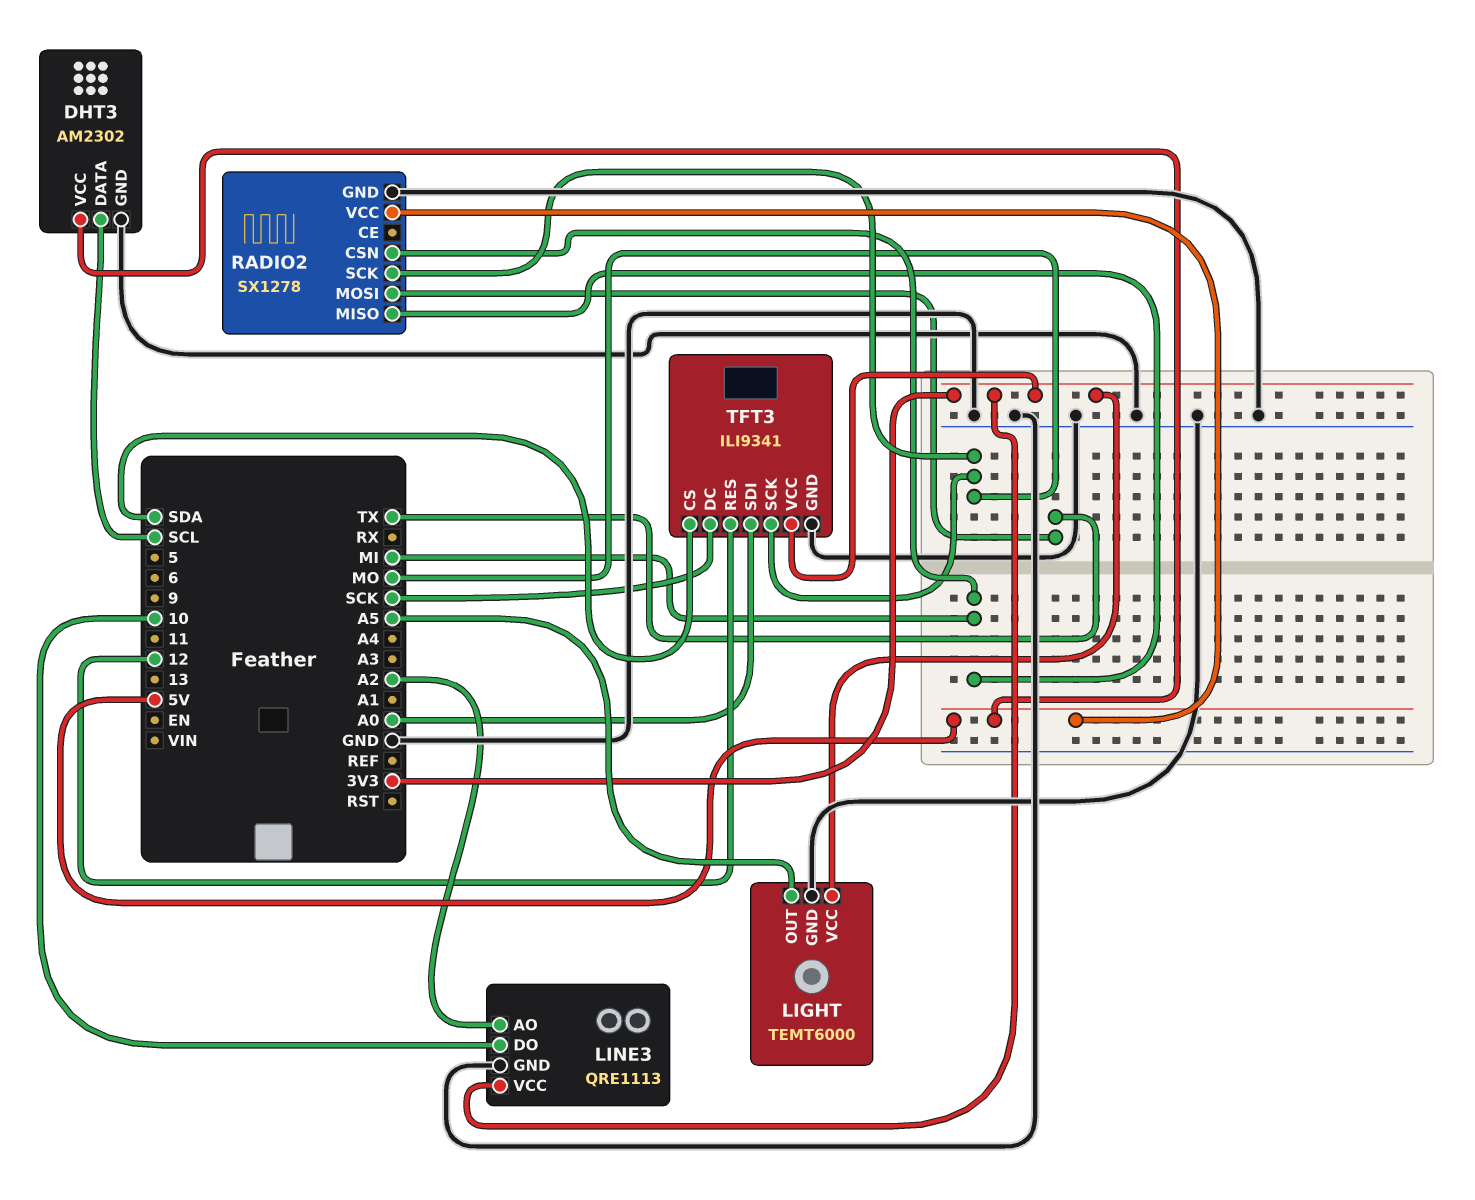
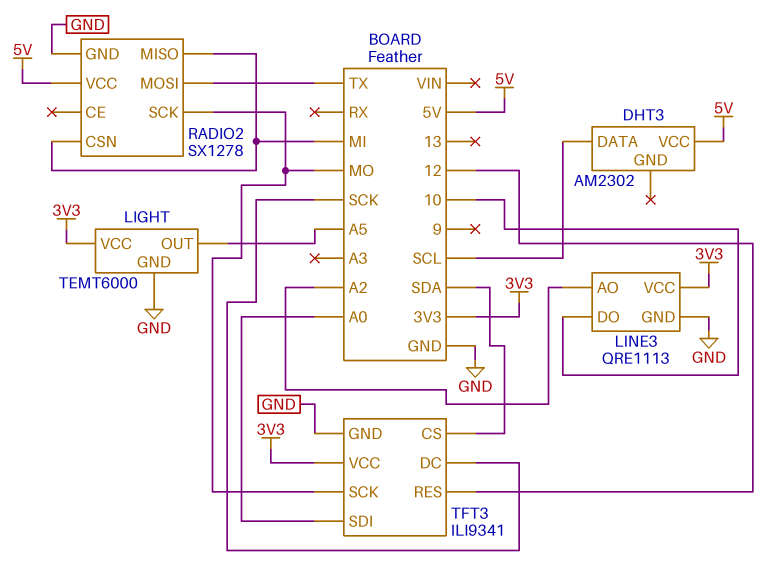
DHT3 pin GND: GND -> none

